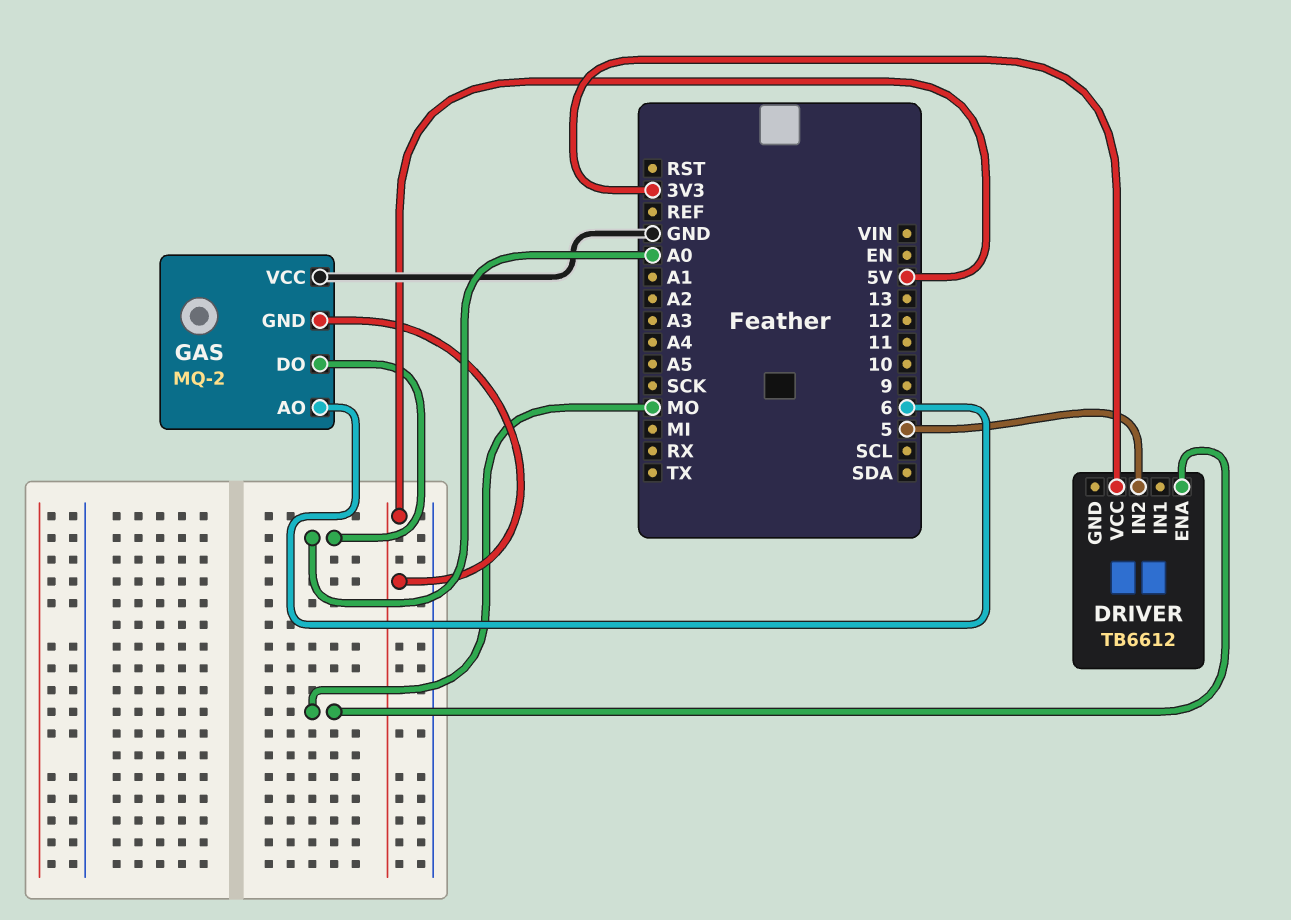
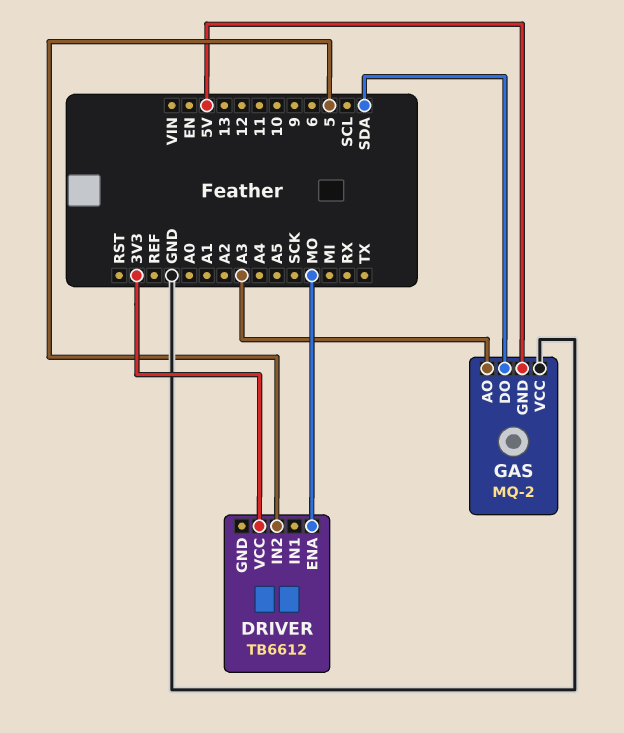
GAS pin AO: 6 -> A3
GAS pin DO: A0 -> SDA

